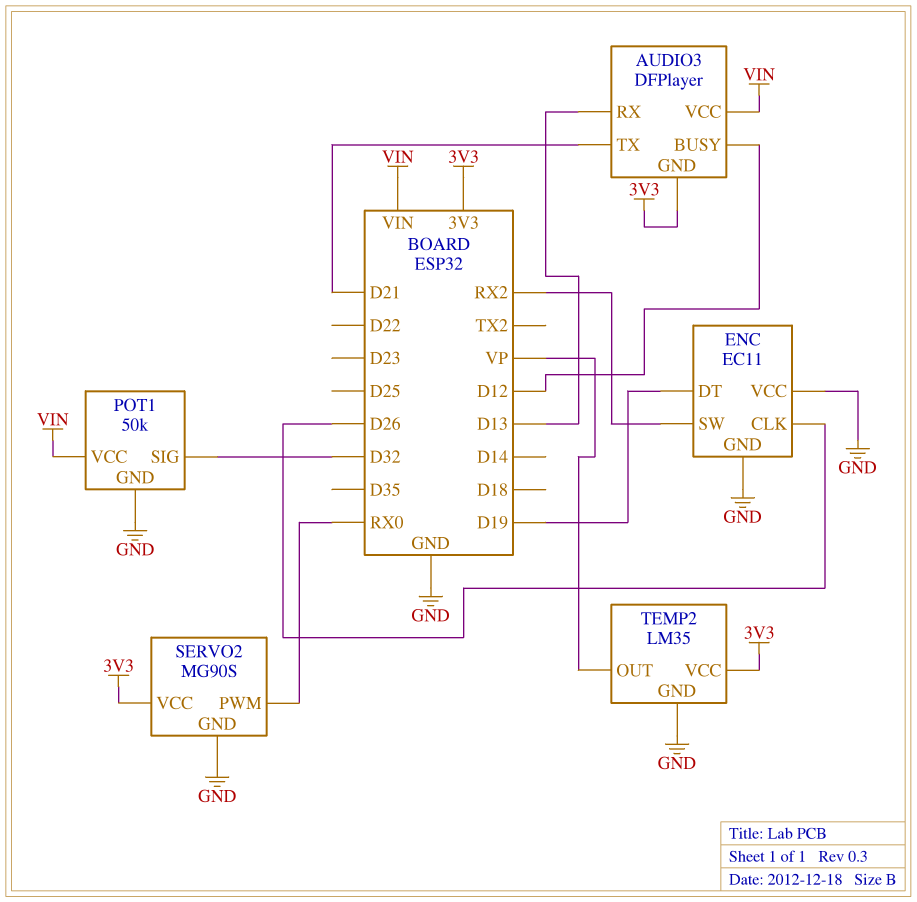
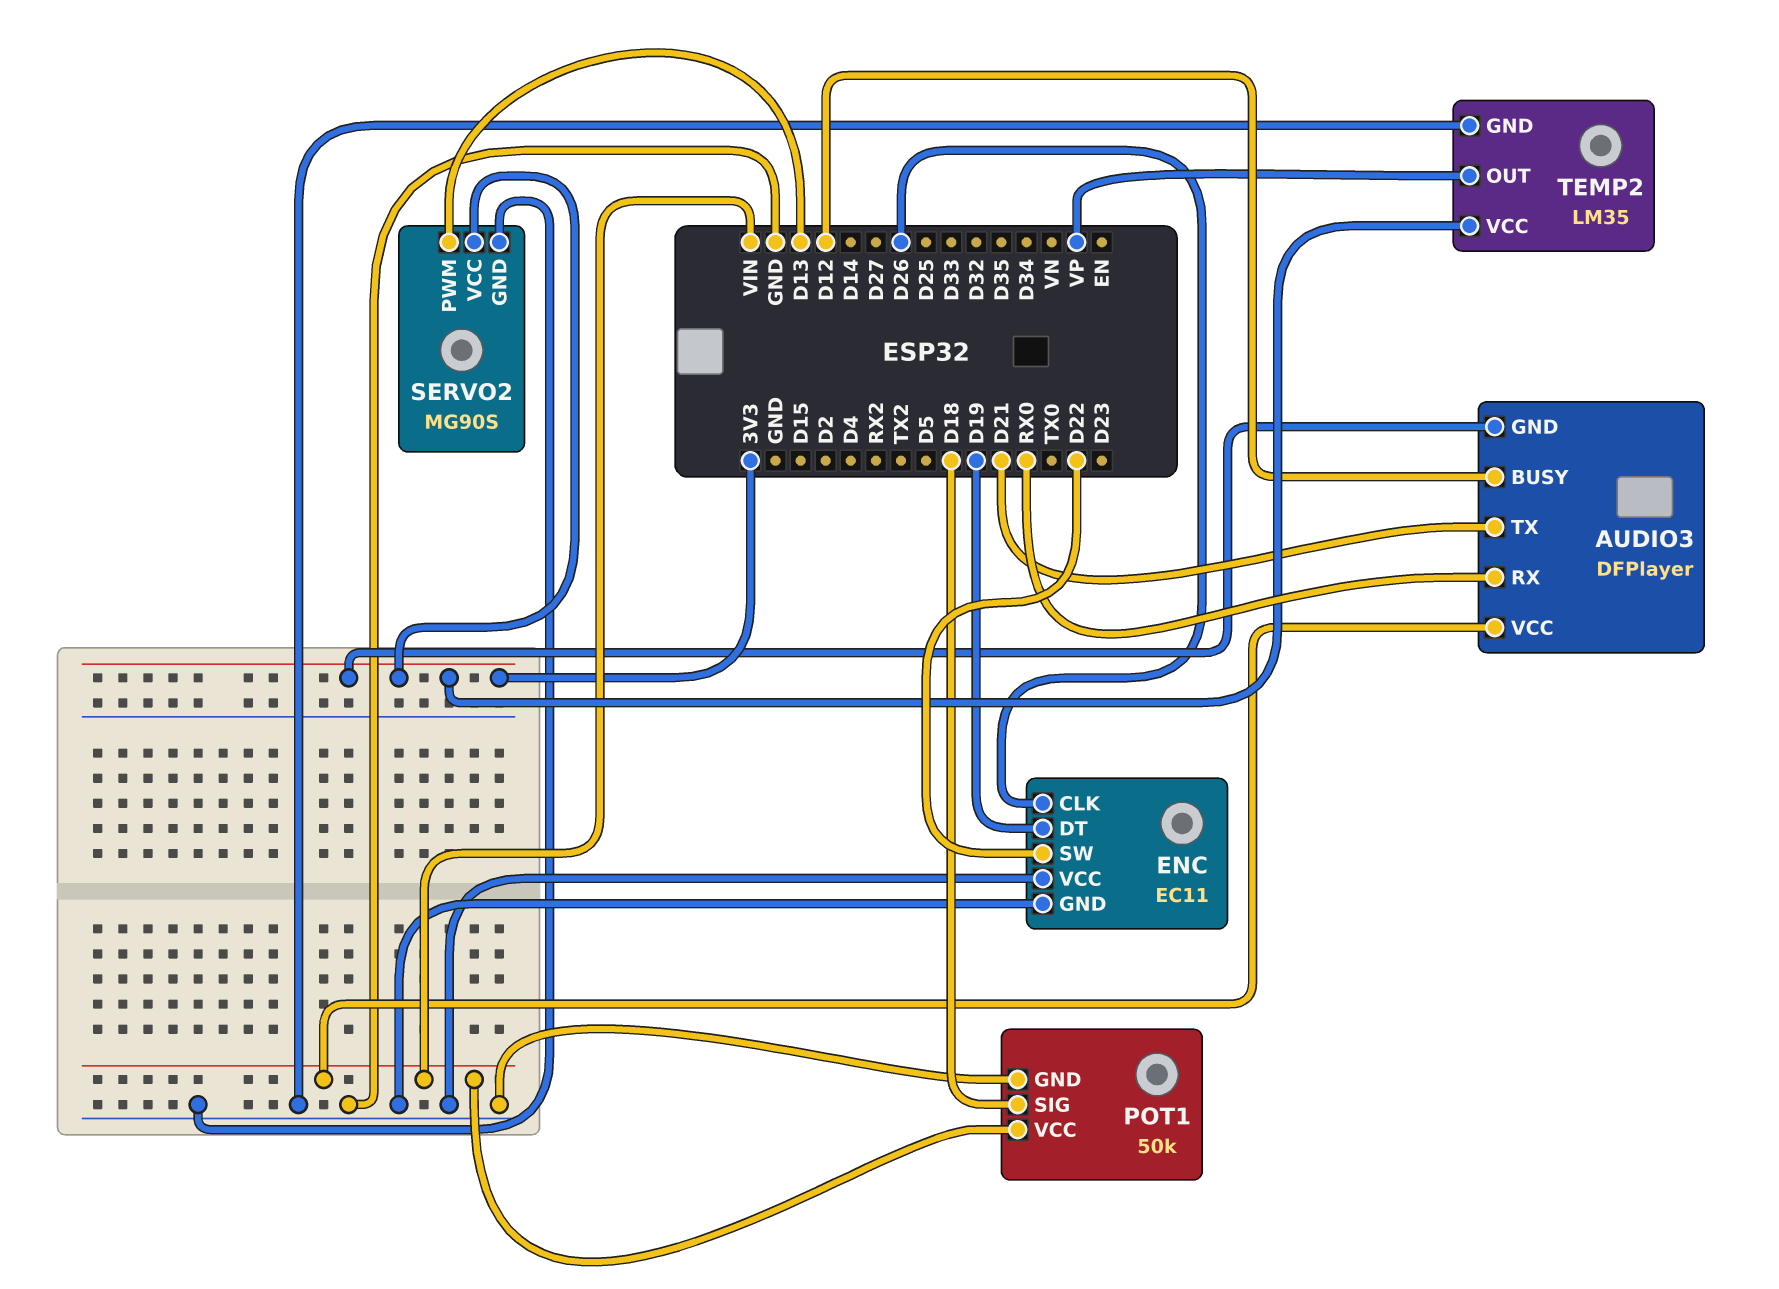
AUDIO3 pin RX: D13 -> RX0
ENC pin SW: RX2 -> D22
POT1 pin SIG: D32 -> D18
SERVO2 pin PWM: RX0 -> D13

